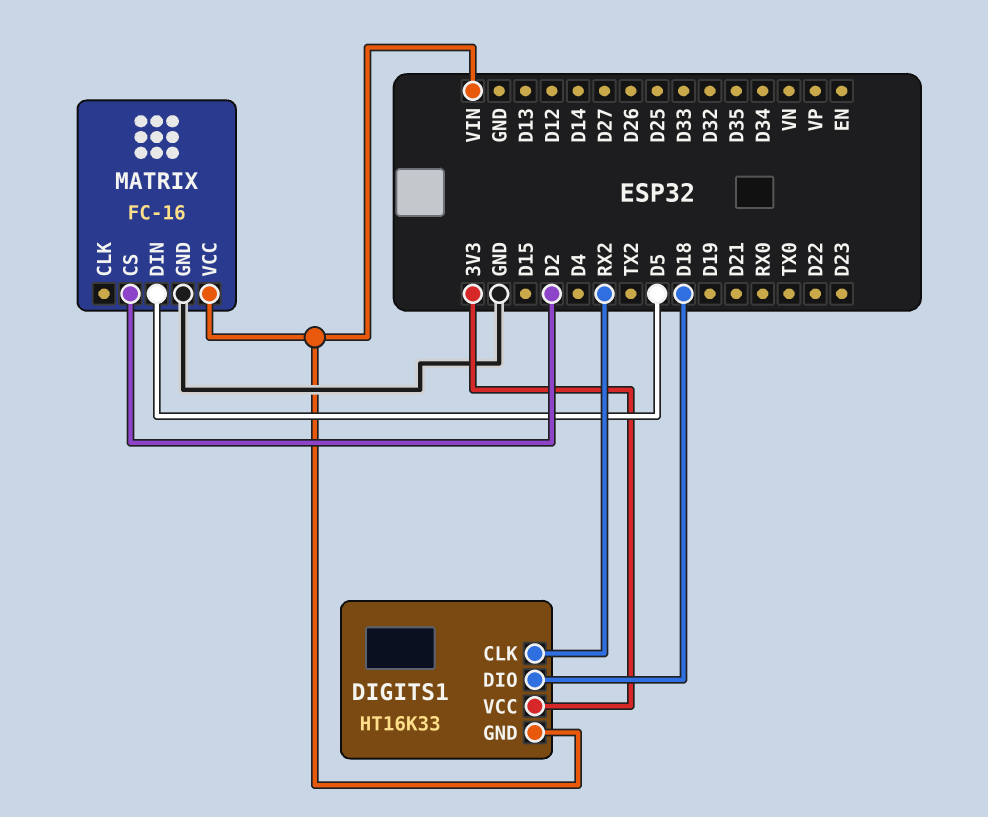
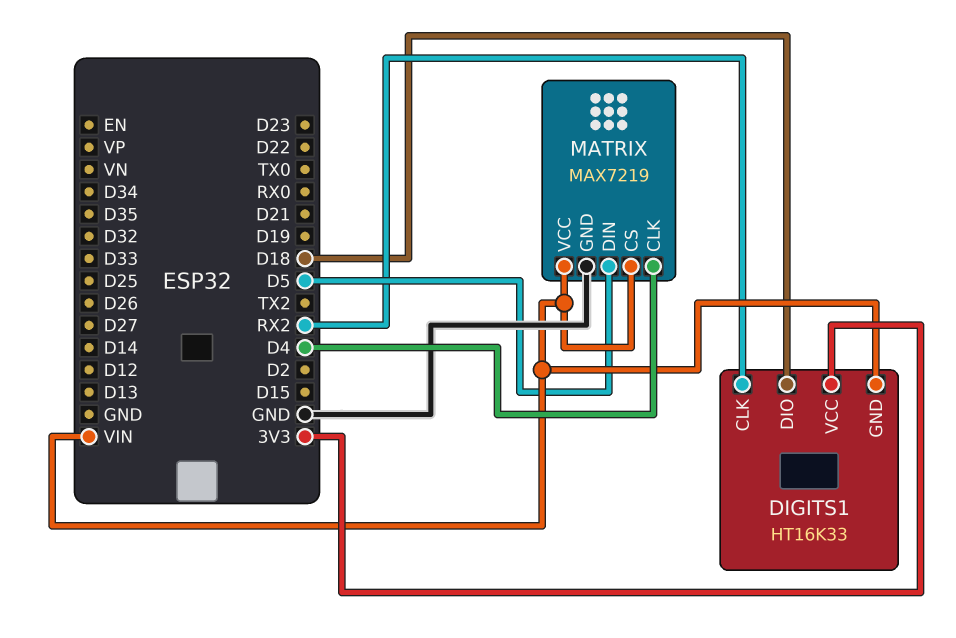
MATRIX: FC-16 -> MAX7219
MATRIX pin CLK: none -> D4
MATRIX pin CS: D2 -> VIN

